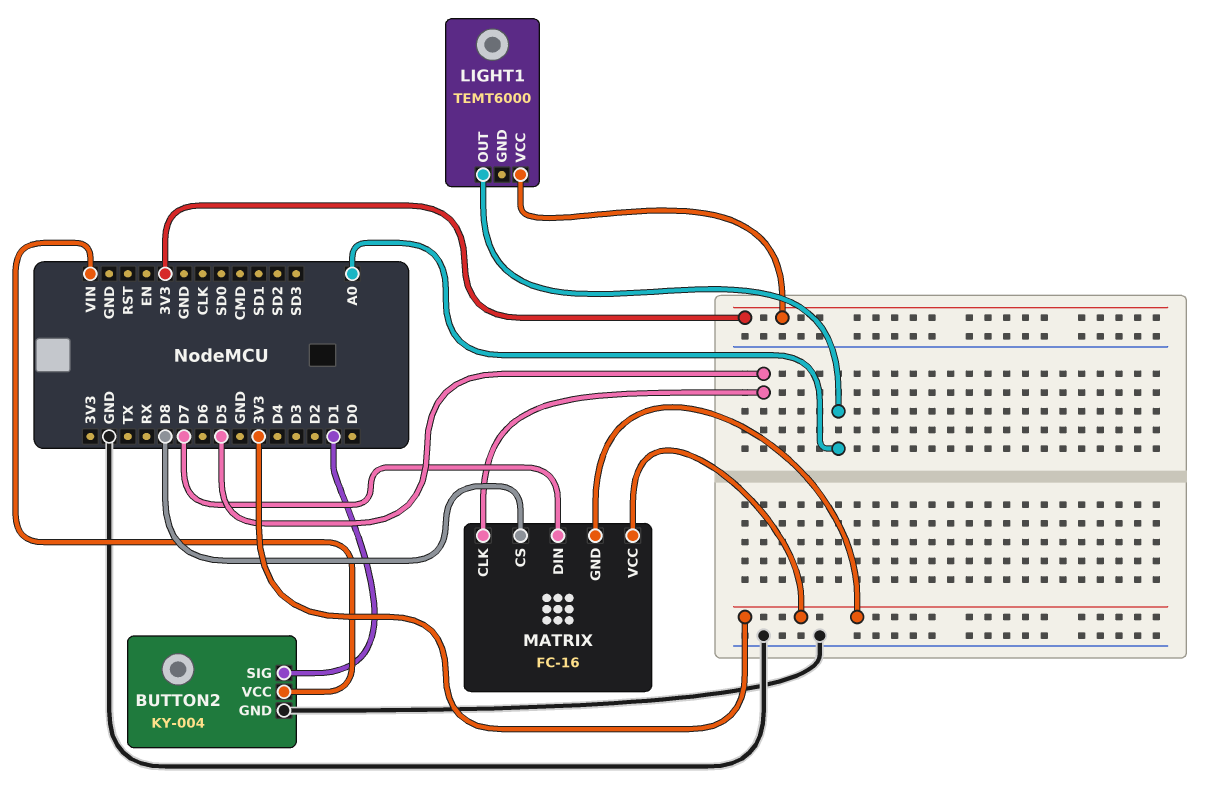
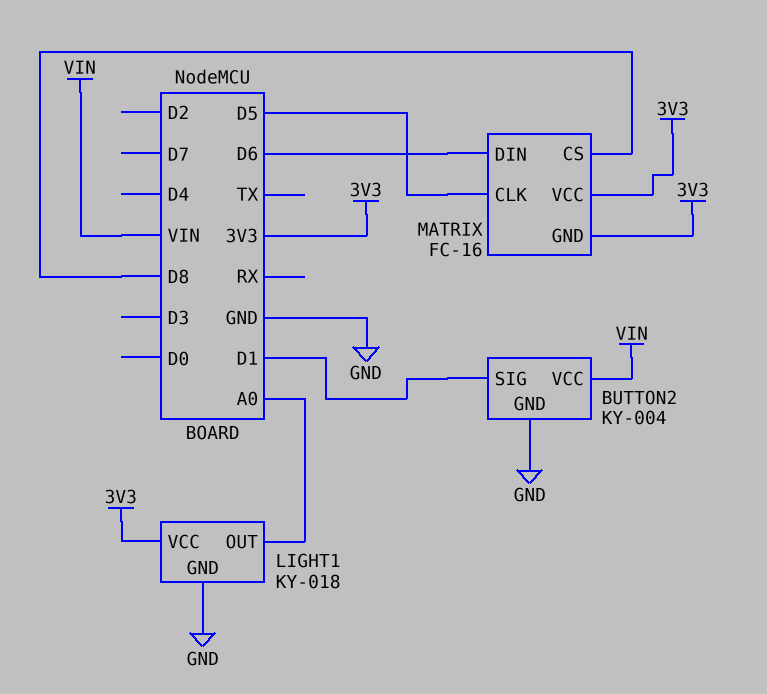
LIGHT1: TEMT6000 -> KY-018
LIGHT1 pin GND: none -> GND
MATRIX pin DIN: D7 -> D6

